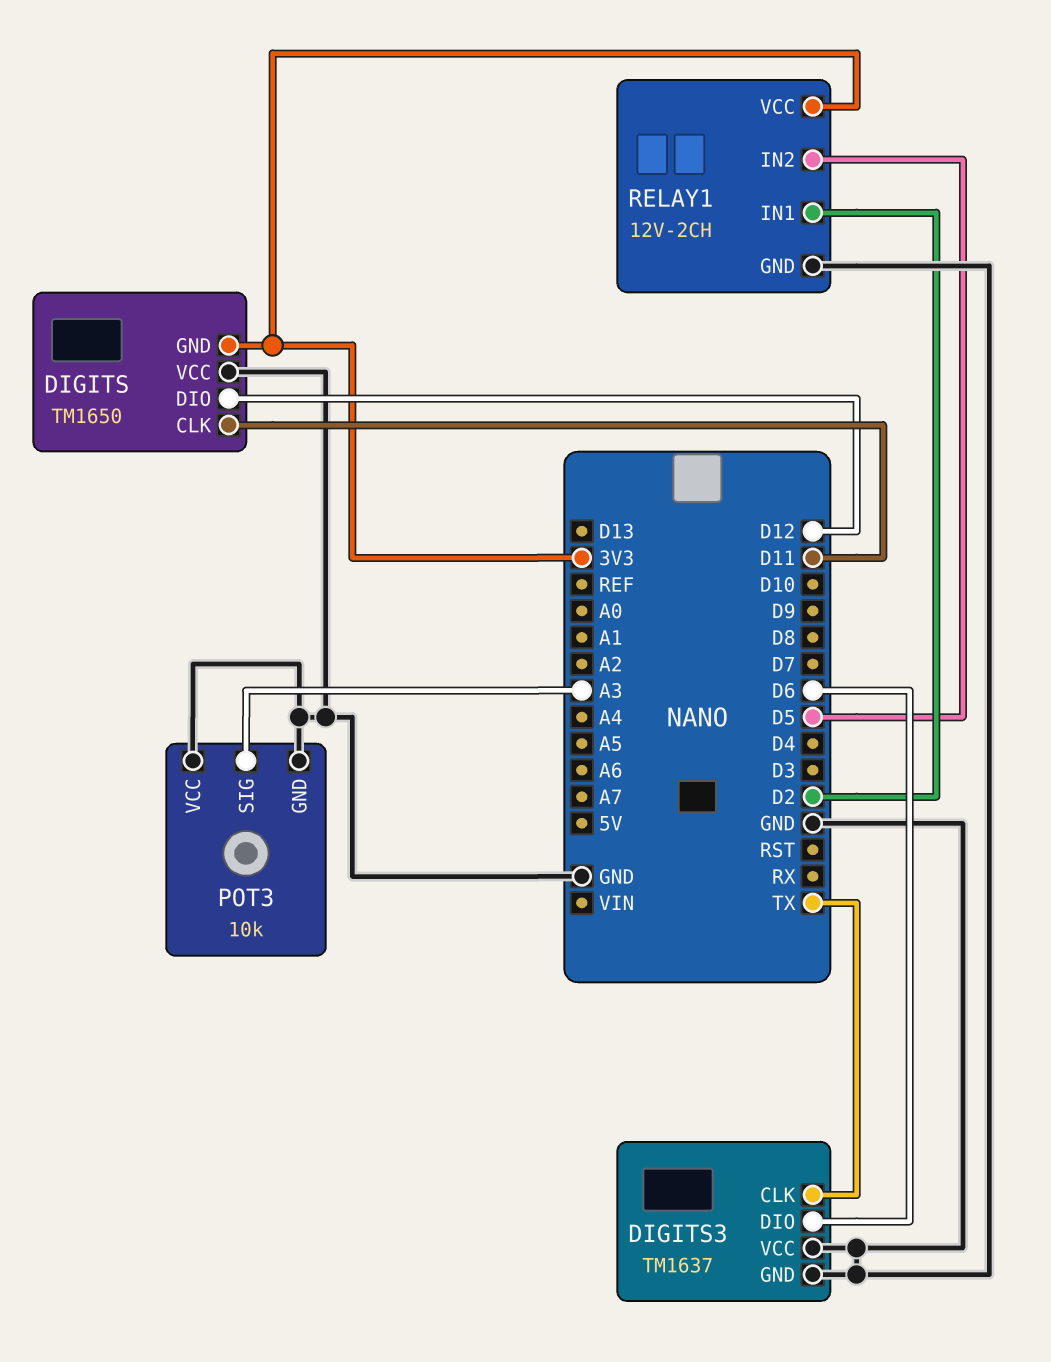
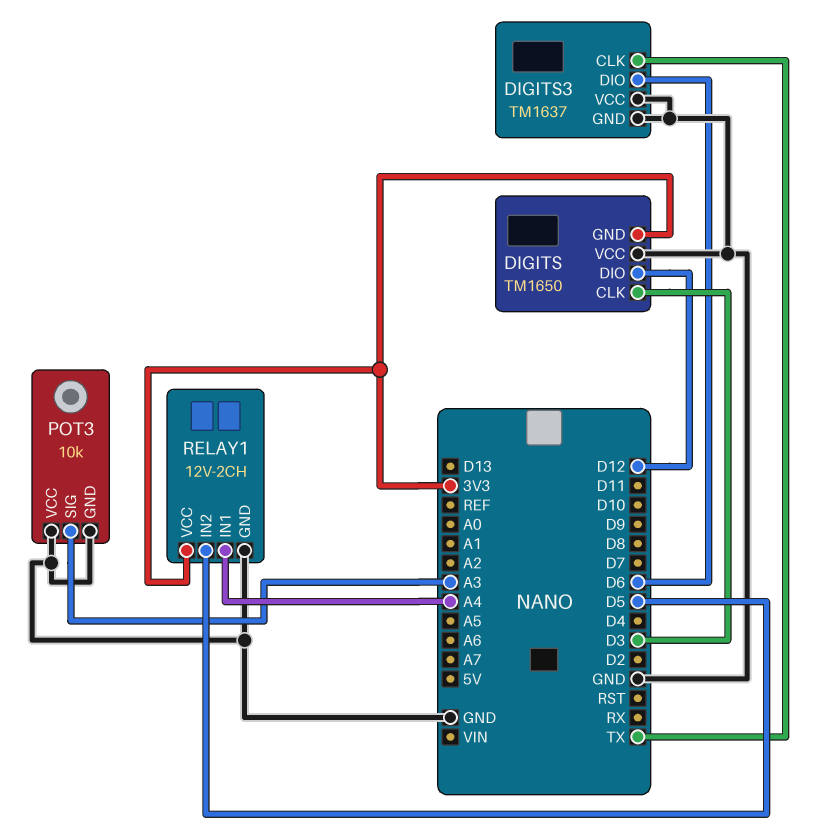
DIGITS pin CLK: D11 -> D3
RELAY1 pin IN1: D2 -> A4

